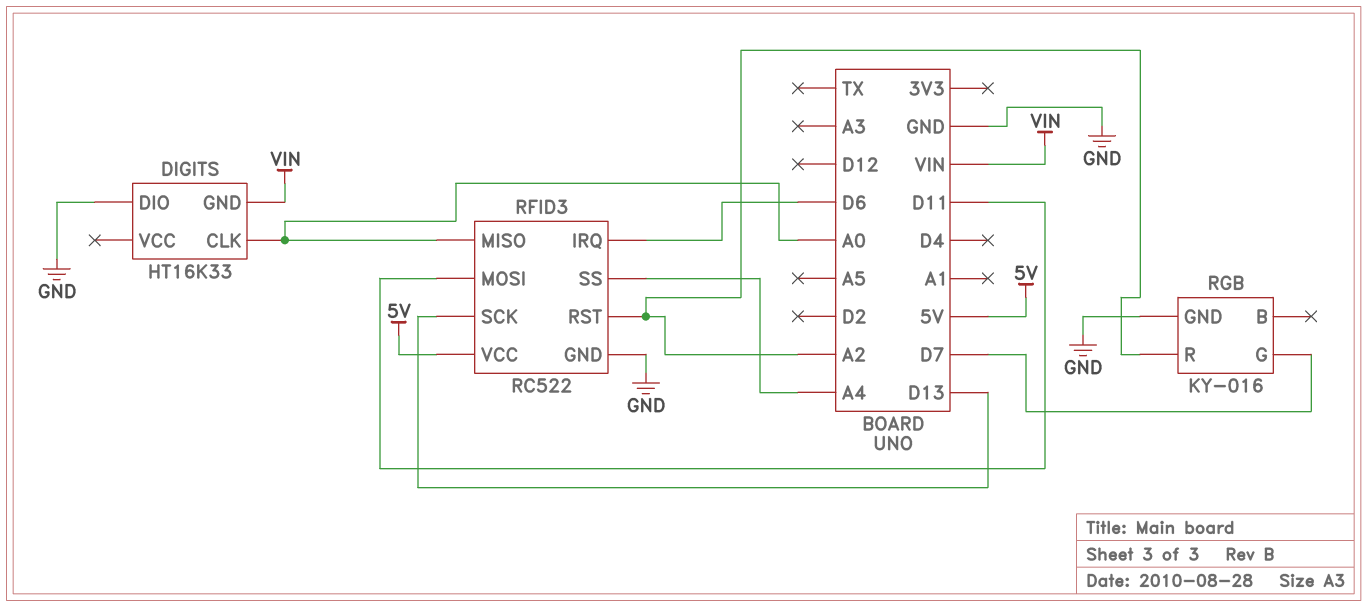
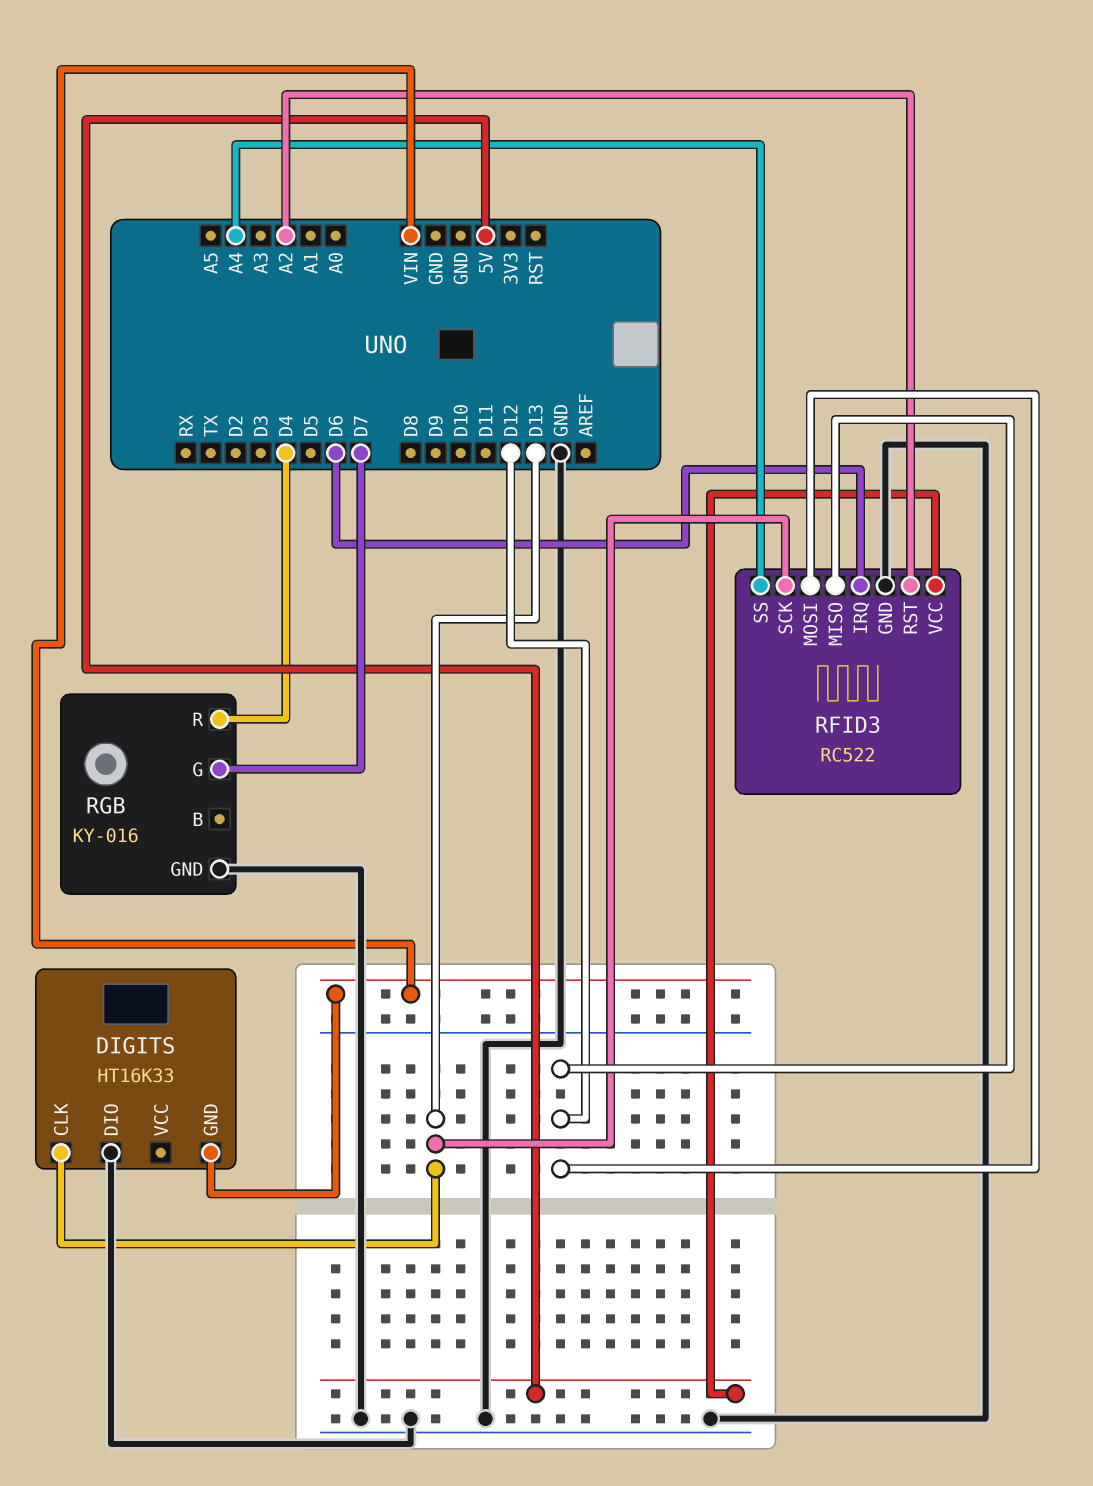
DIGITS pin CLK: A0 -> D13
RFID3 pin MISO: A0 -> D12
RFID3 pin MOSI: D11 -> D12
RGB pin R: A2 -> D4

